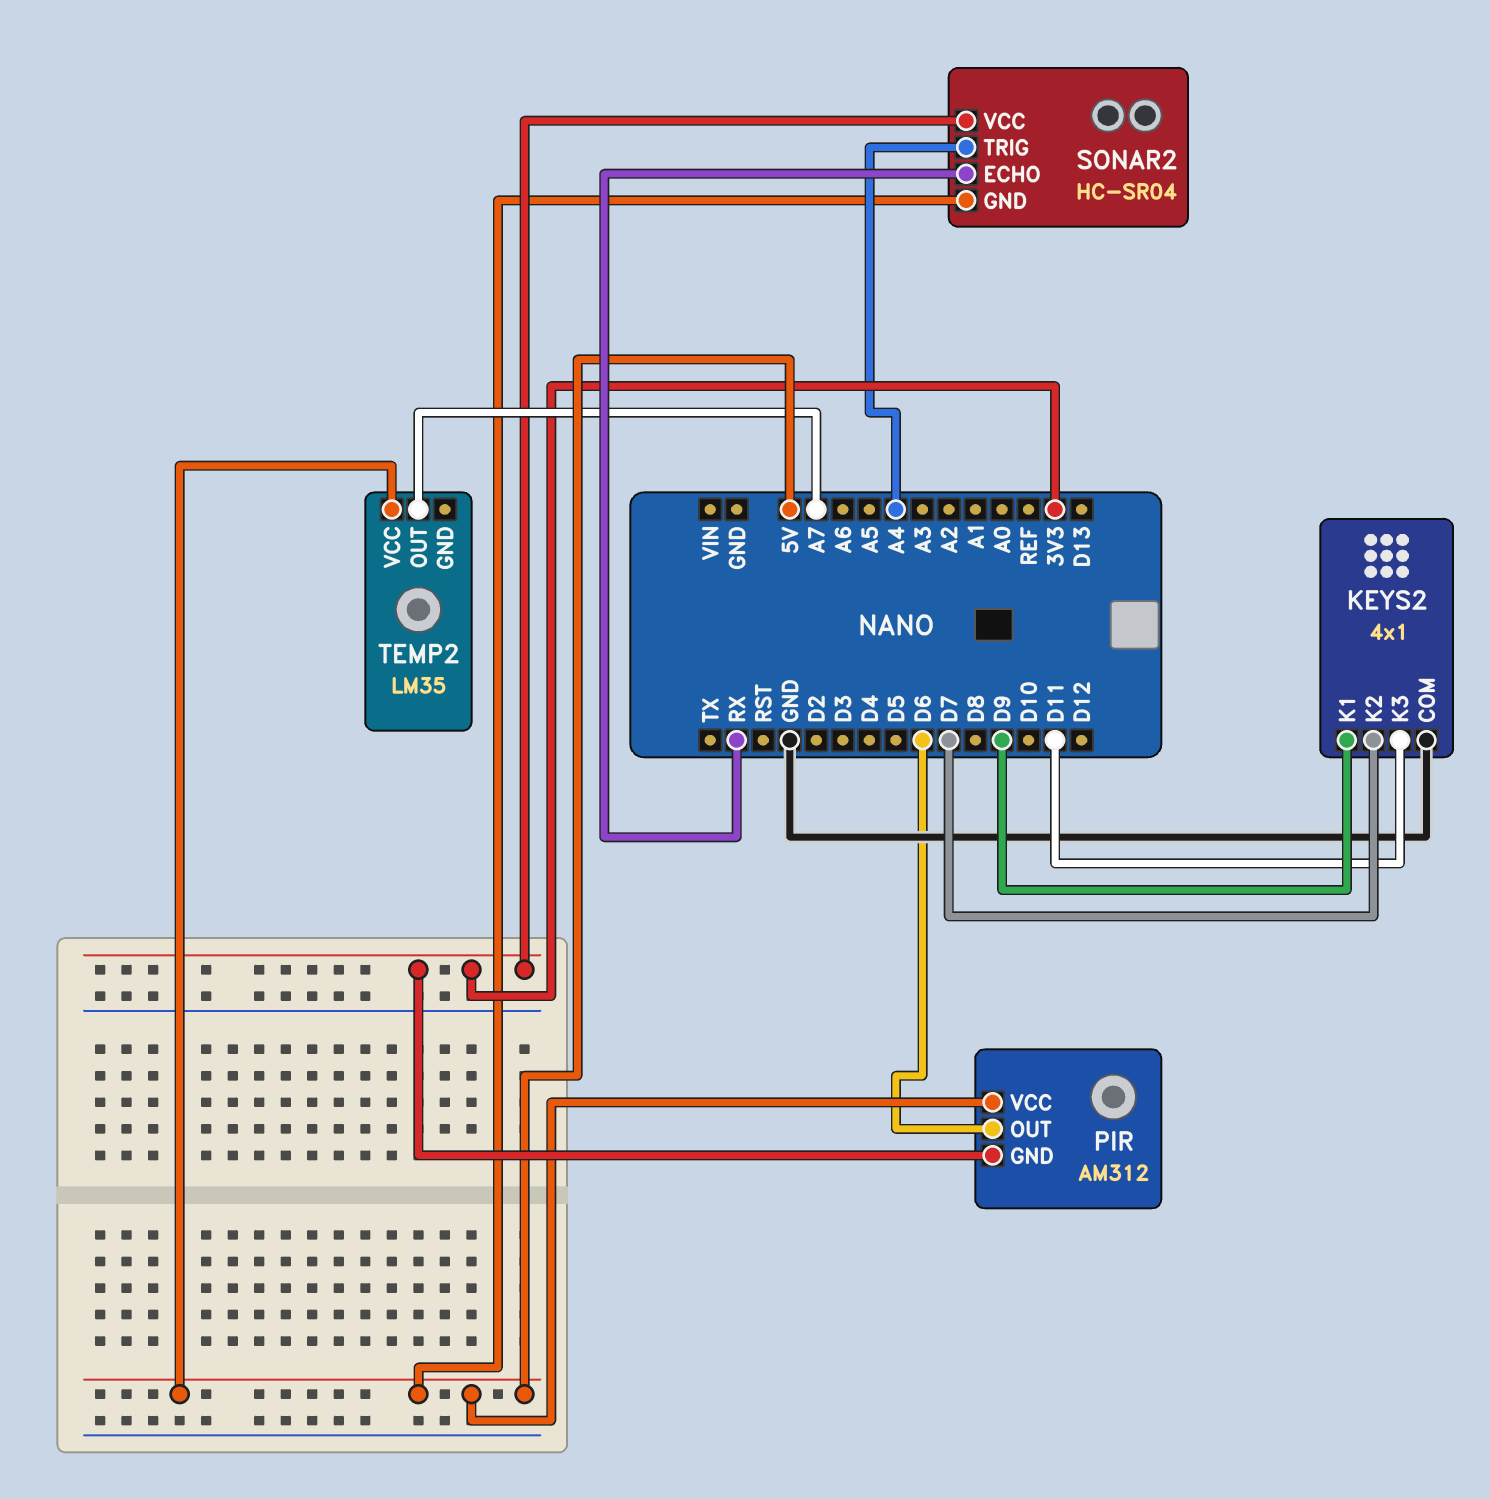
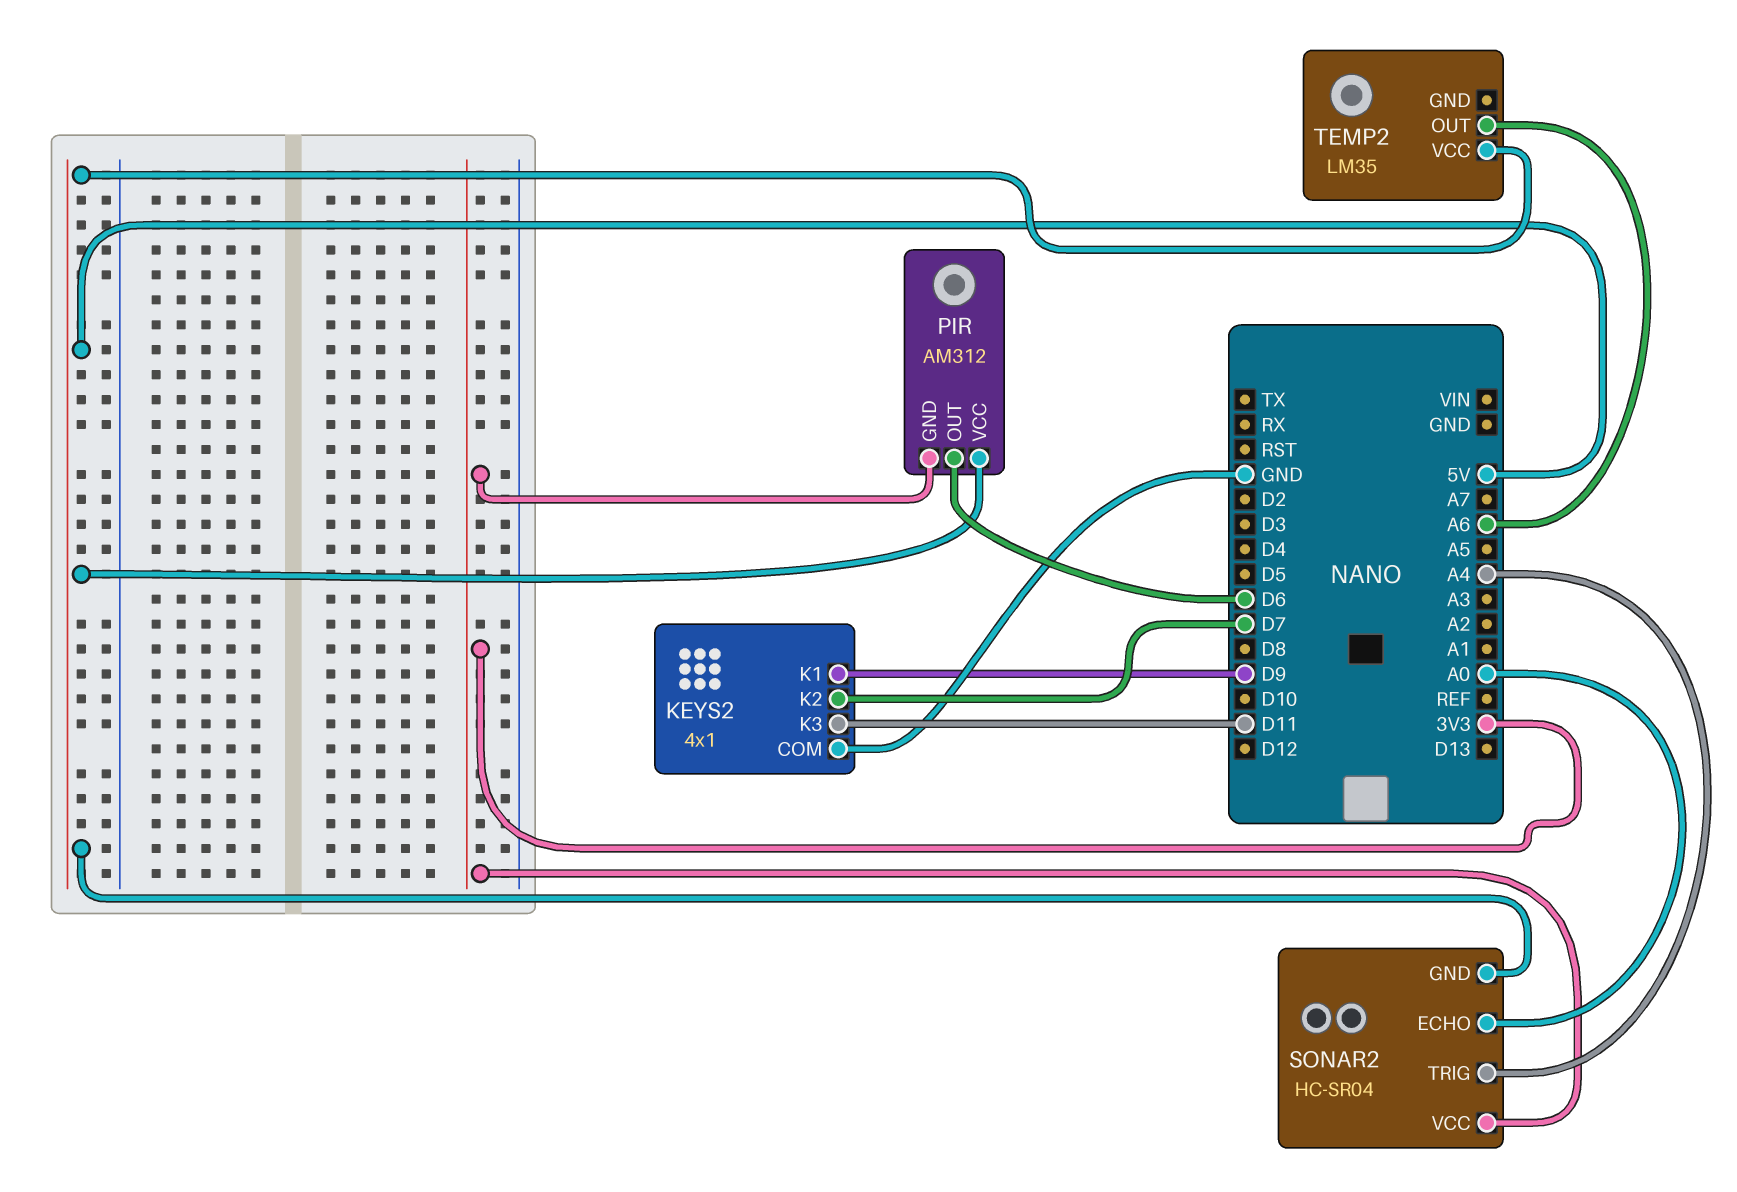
SONAR2 pin ECHO: RX -> A0
TEMP2 pin OUT: A7 -> A6

